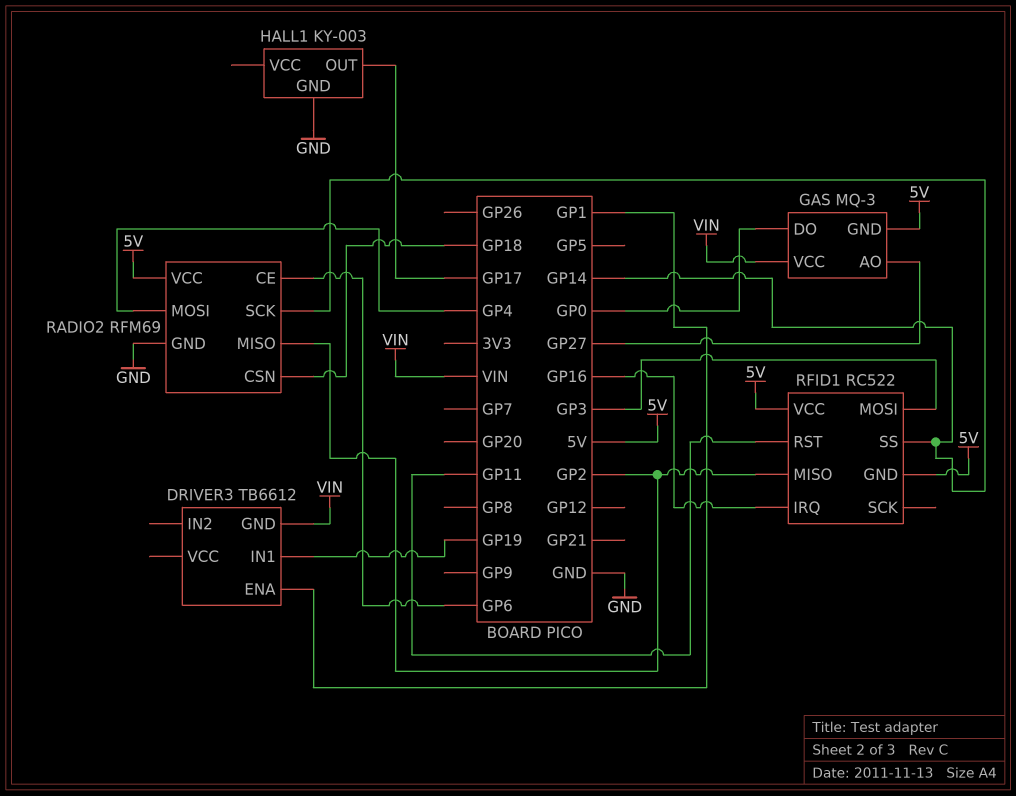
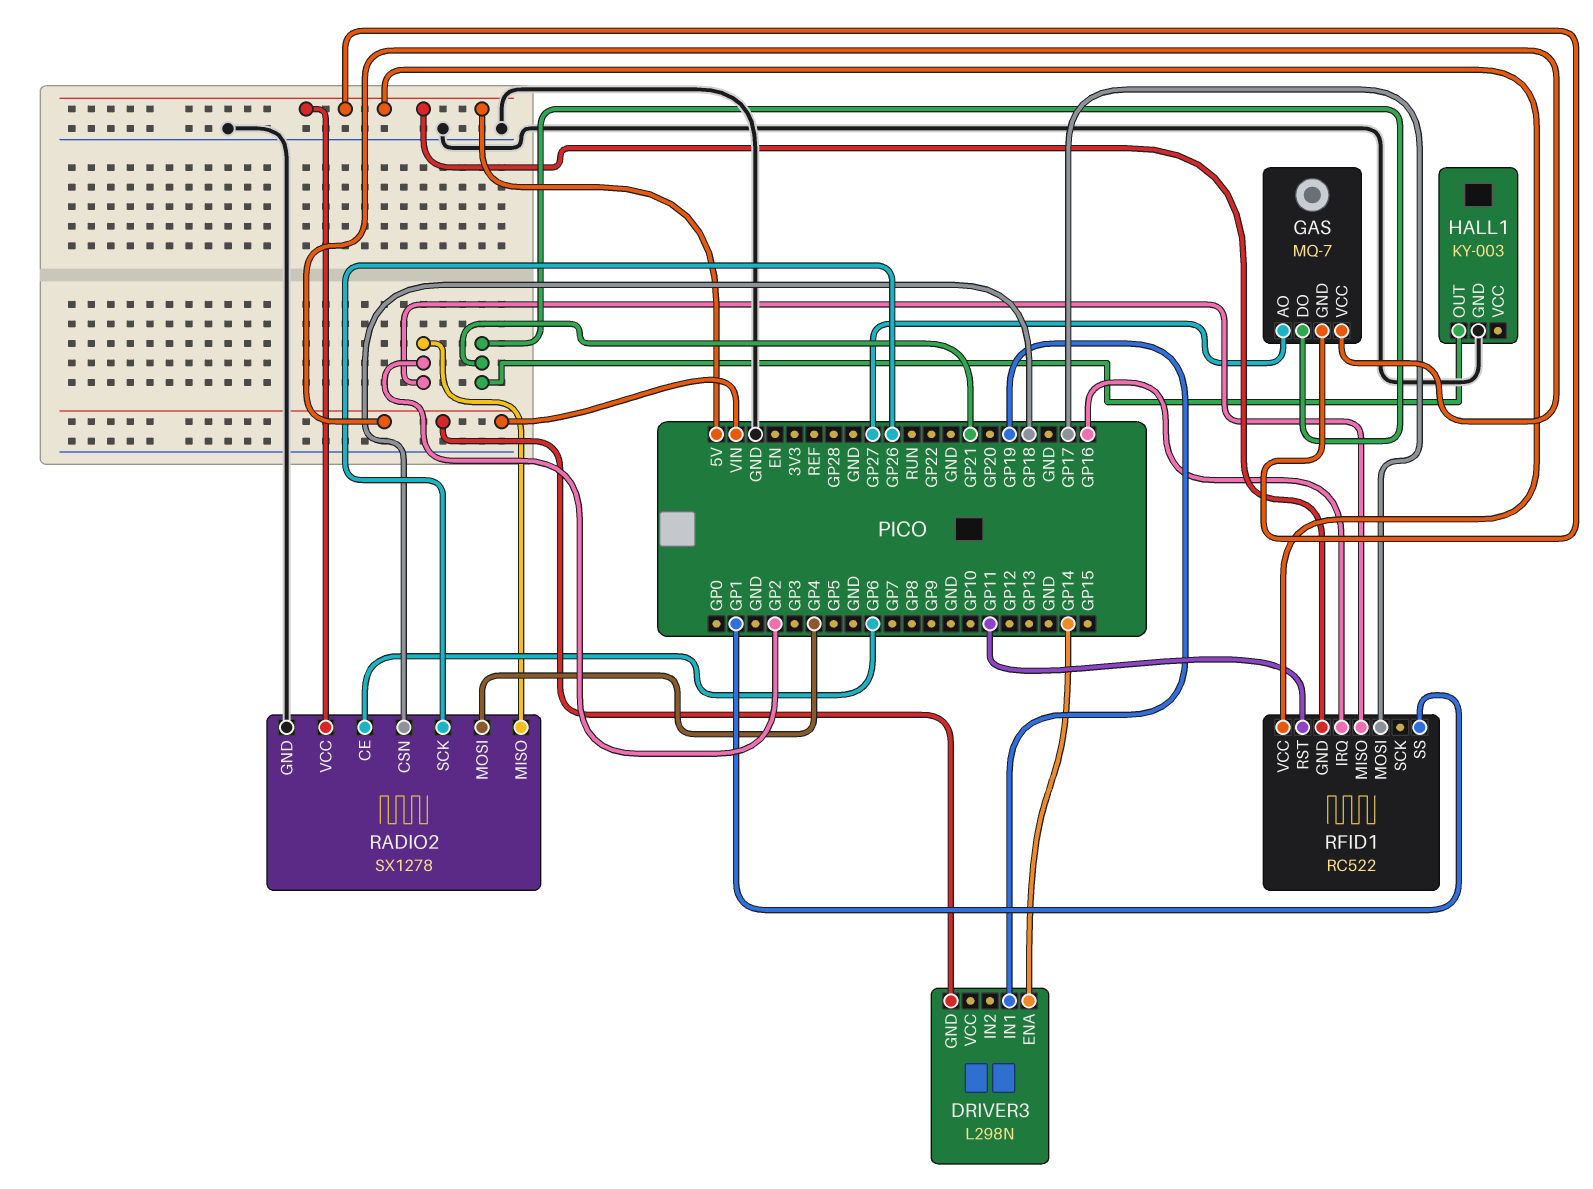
DRIVER3: TB6612 -> L298N
DRIVER3 pin ENA: GP1 -> GP14
GAS: MQ-3 -> MQ-7
GAS pin DO: GP0 -> GP21
HALL1 pin OUT: GP17 -> GP21
RADIO2: RFM69 -> SX1278
RADIO2 pin SCK: GP14 -> GP26
RFID1 pin MOSI: GP3 -> GP17
RFID1 pin SS: GP14 -> GP1

